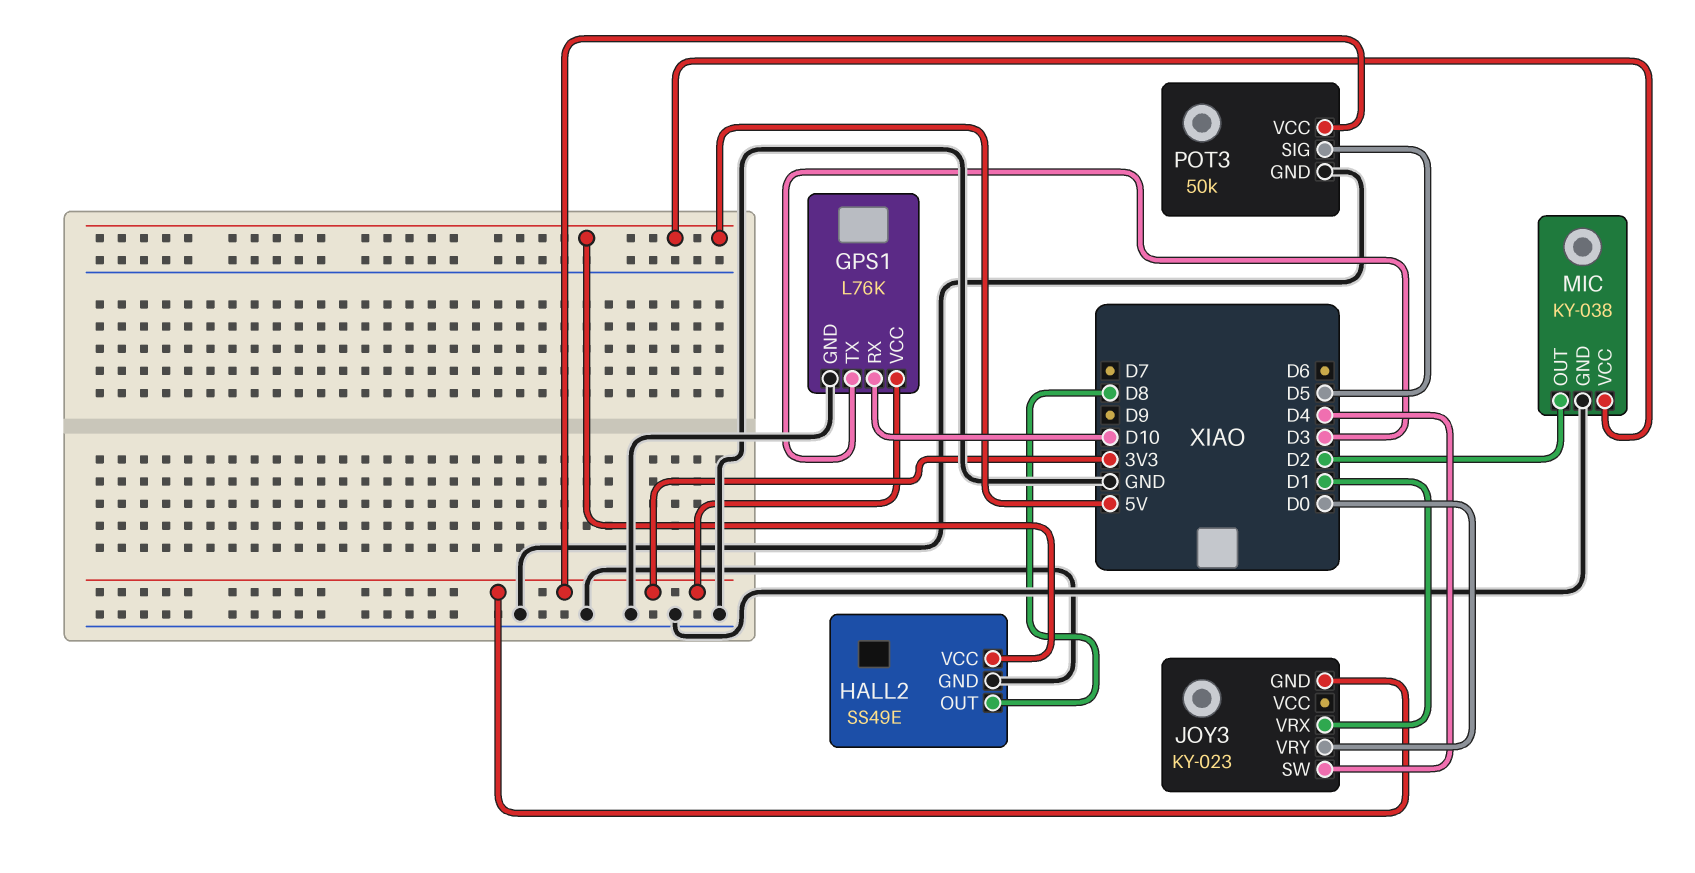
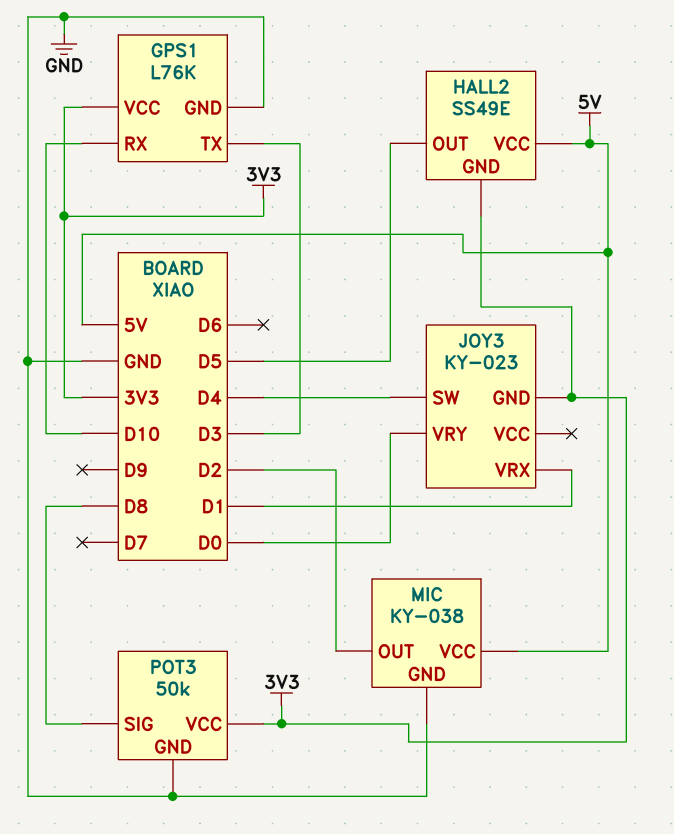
HALL2 pin GND: GND -> 3V3
HALL2 pin OUT: D8 -> D5
POT3 pin SIG: D5 -> D8

